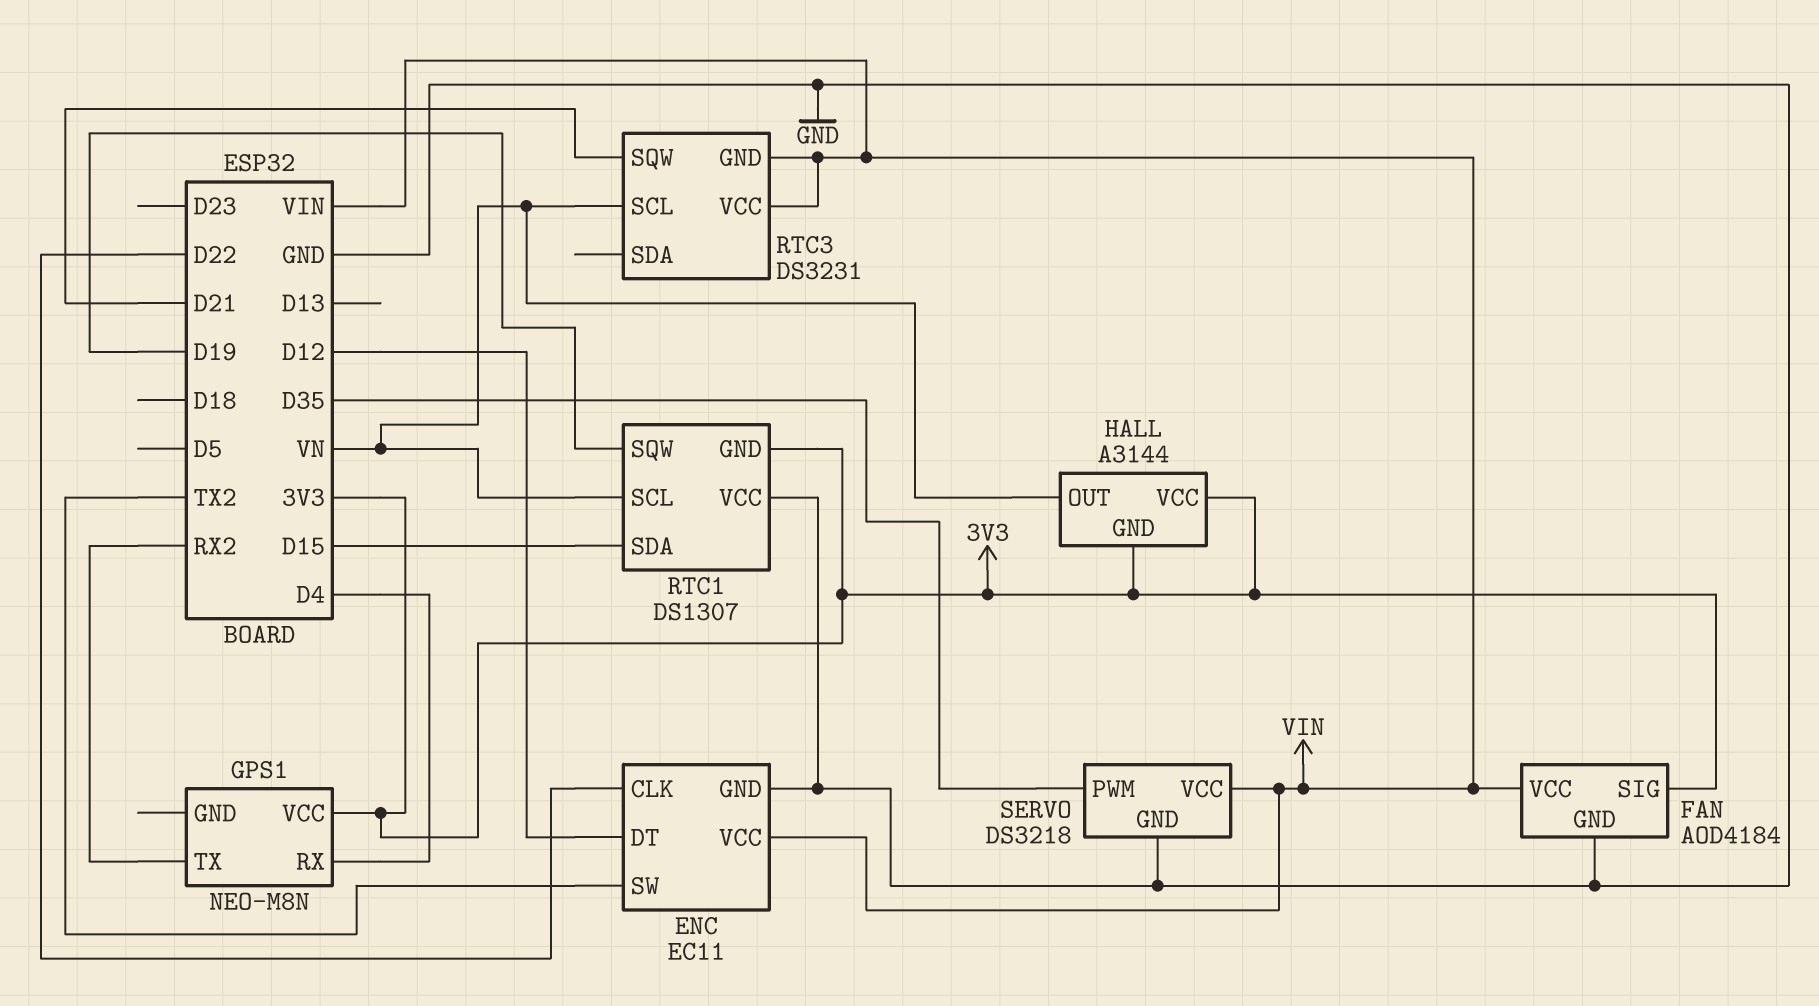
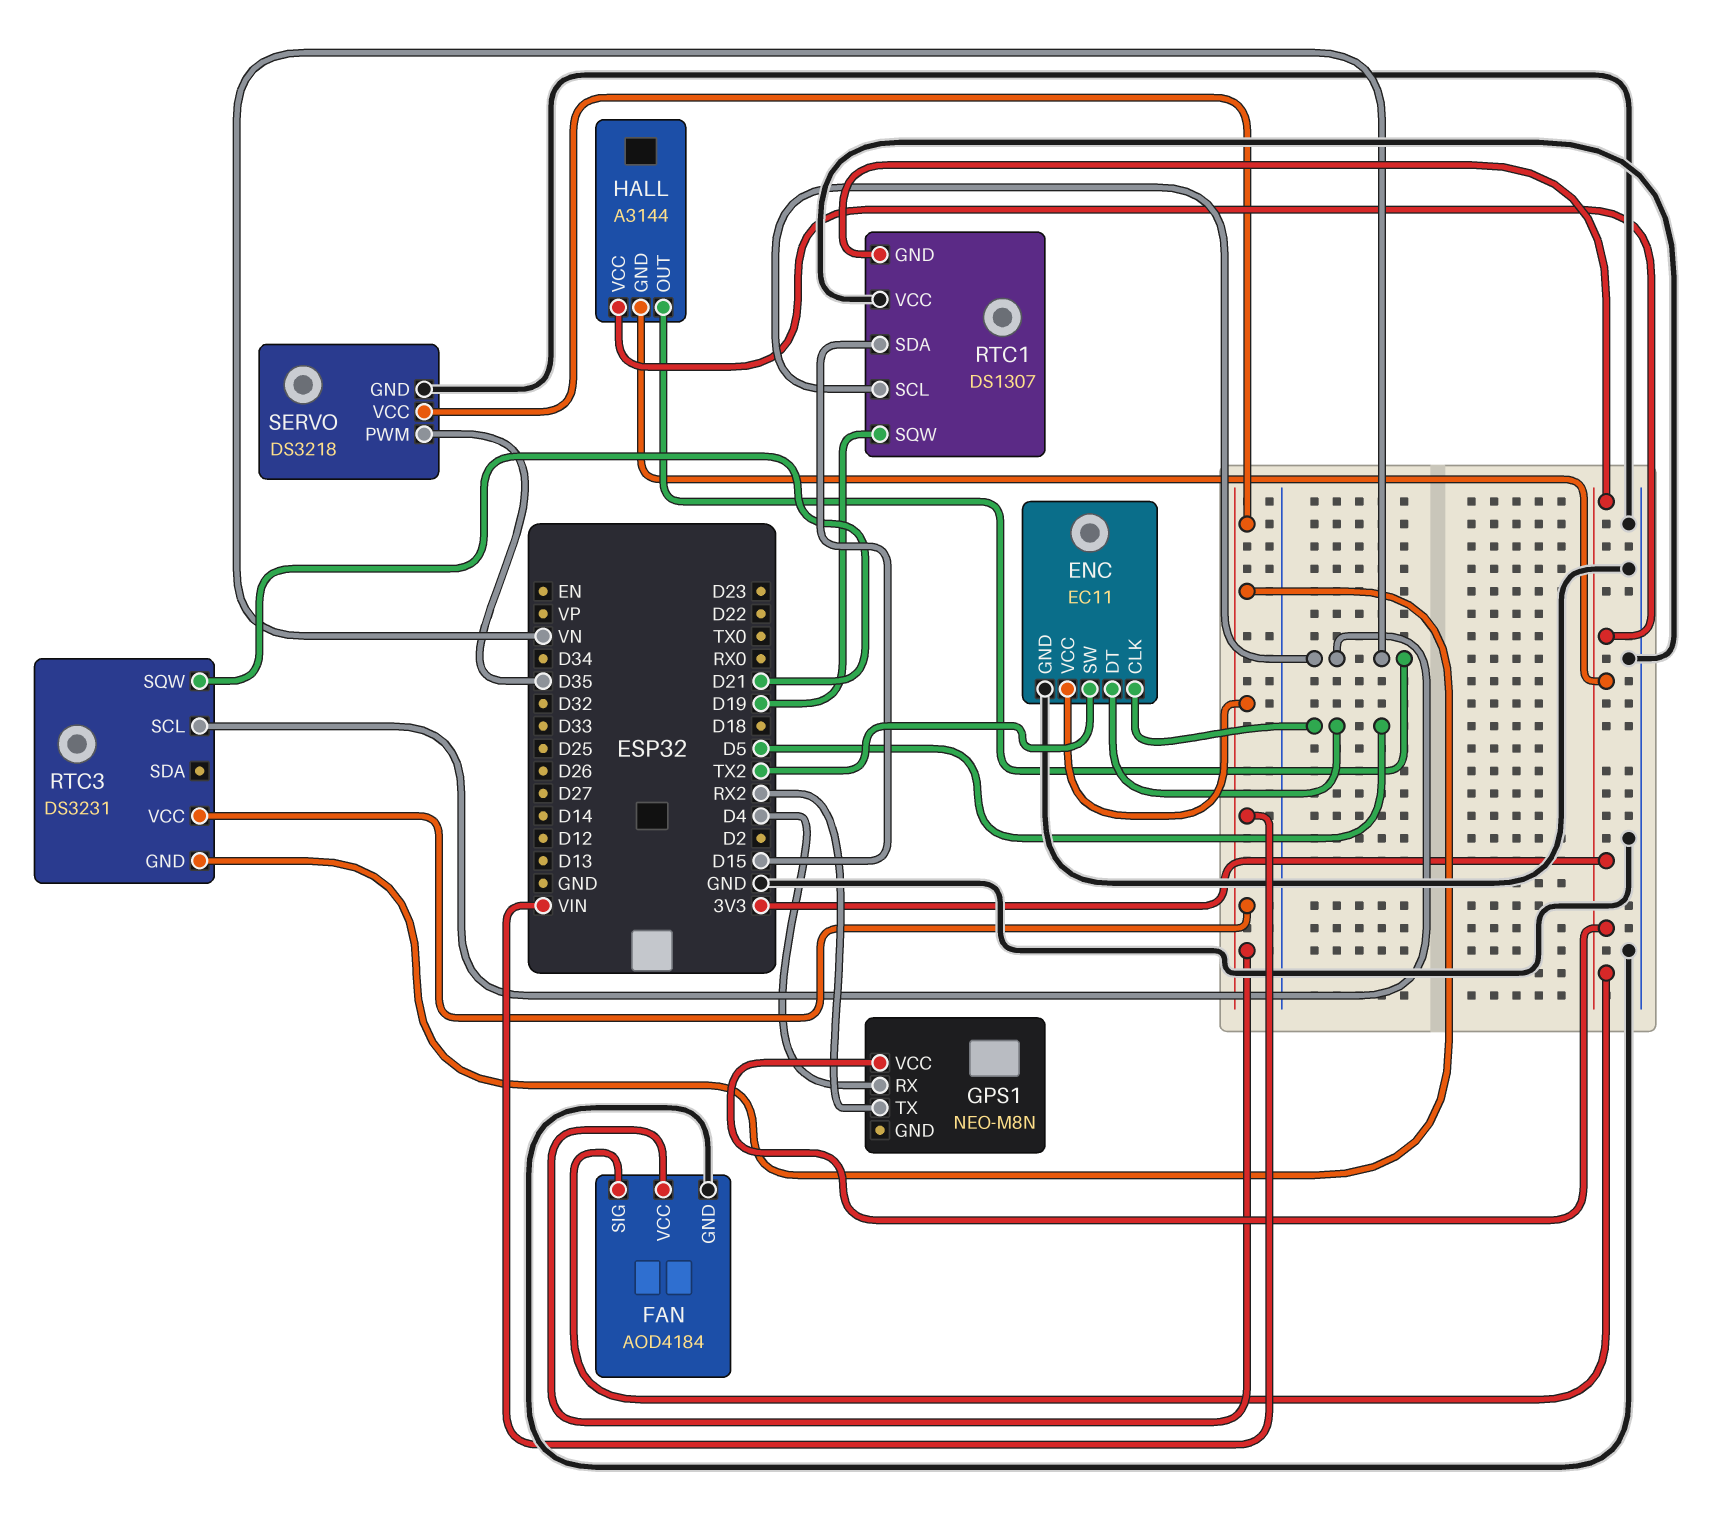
ENC pin CLK: D22 -> D5
ENC pin DT: D12 -> D5

